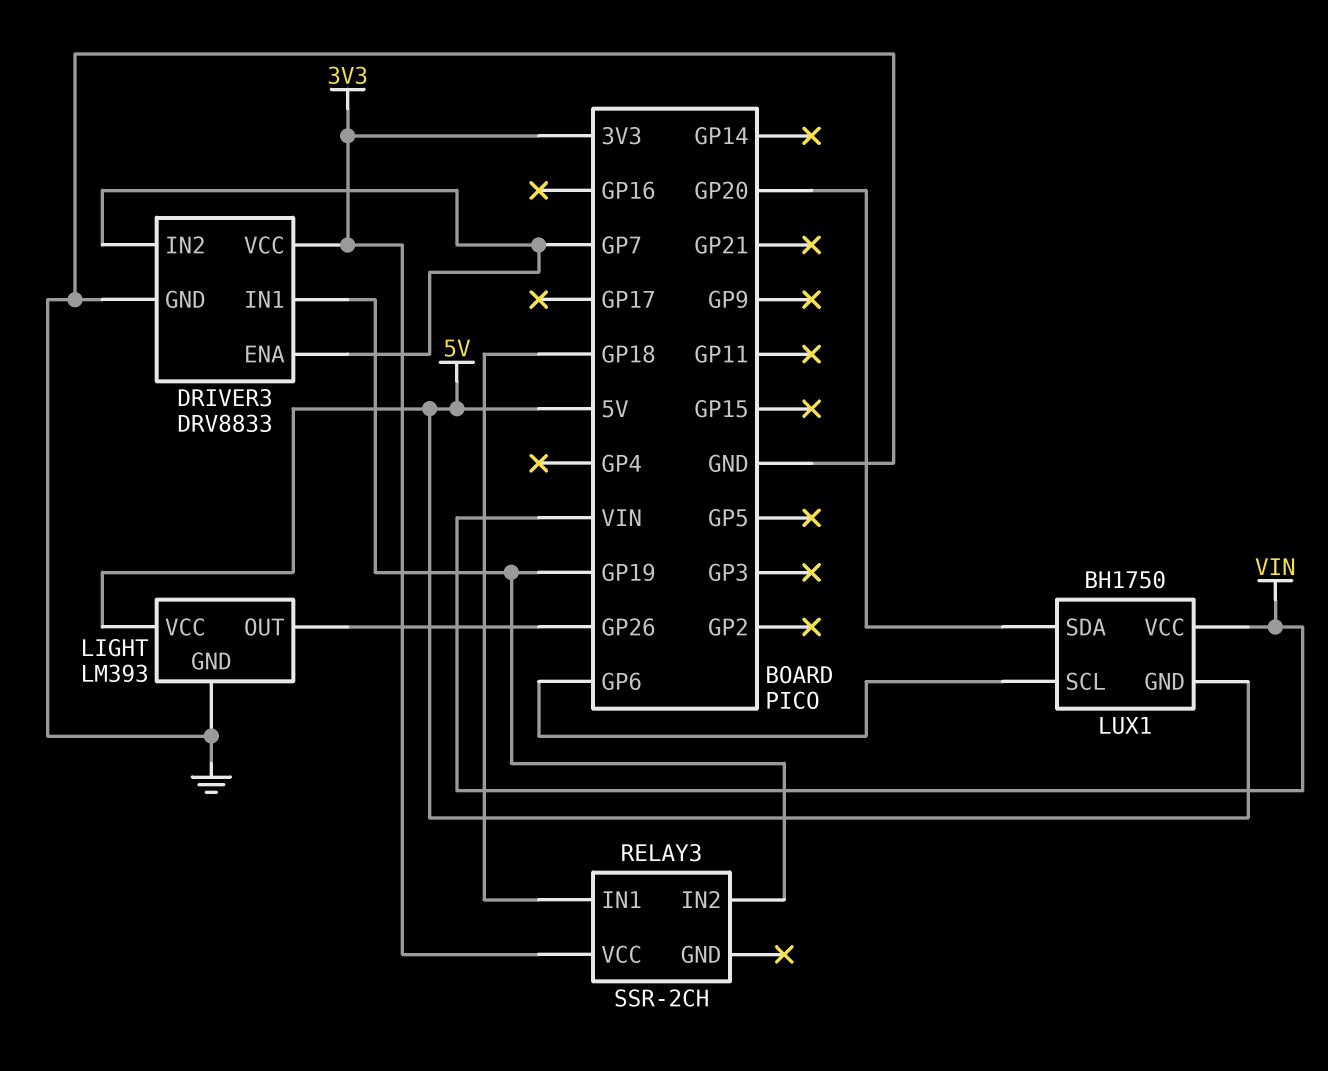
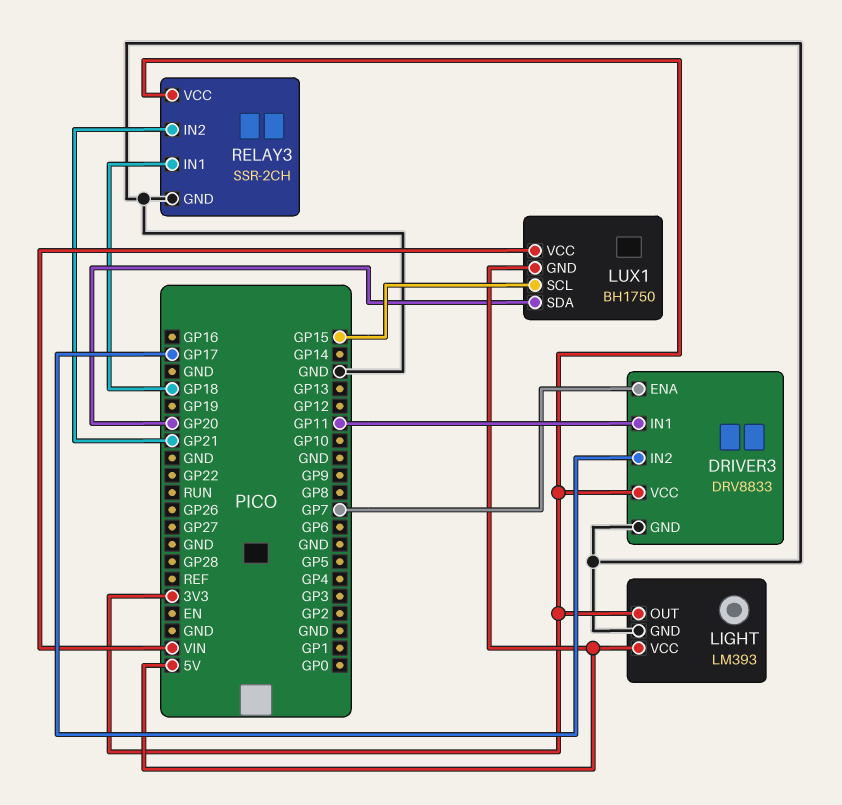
DRIVER3 pin IN1: GP19 -> GP11
DRIVER3 pin IN2: GP7 -> GP17
LIGHT pin OUT: GP26 -> 3V3
LUX1 pin SCL: GP6 -> GP15
RELAY3 pin GND: none -> GND
RELAY3 pin IN2: GP19 -> GP21

